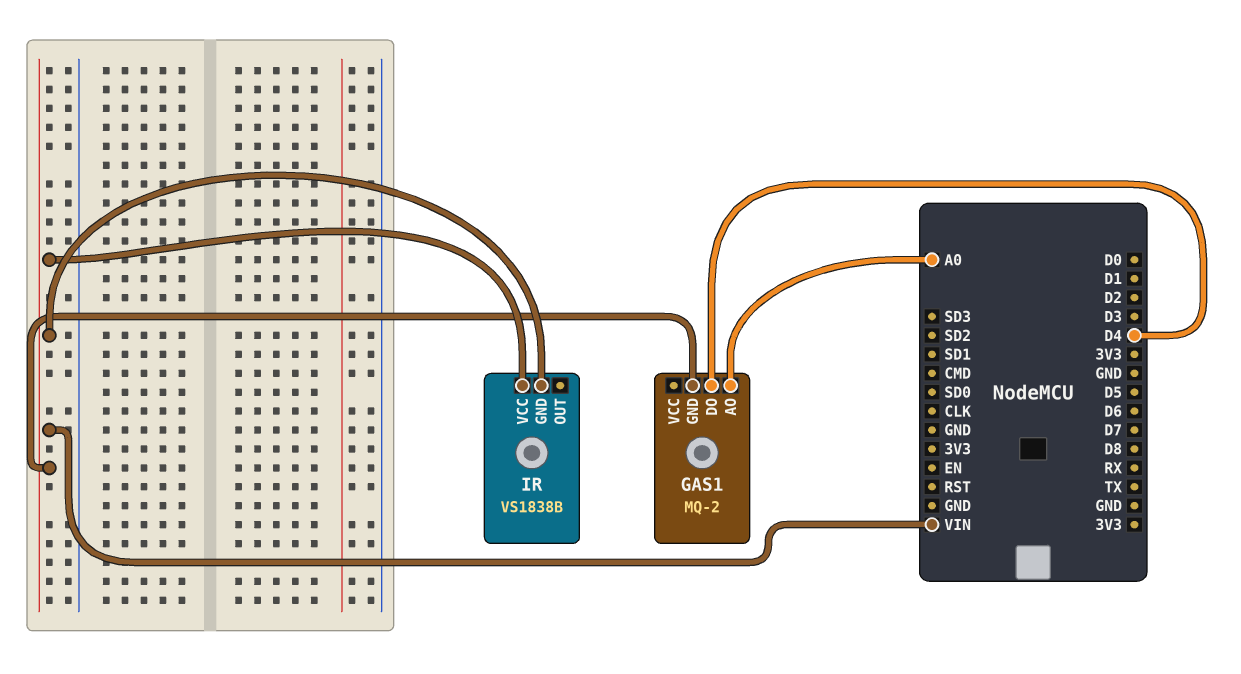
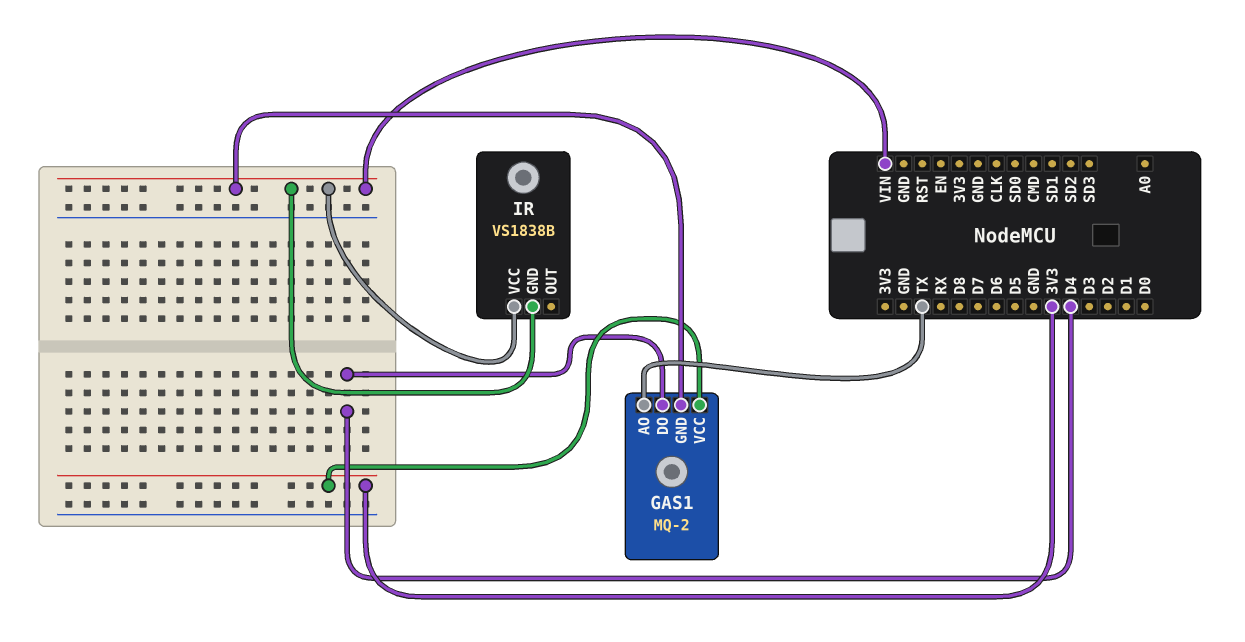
GAS1 pin AO: A0 -> TX
GAS1 pin VCC: none -> 3V3

